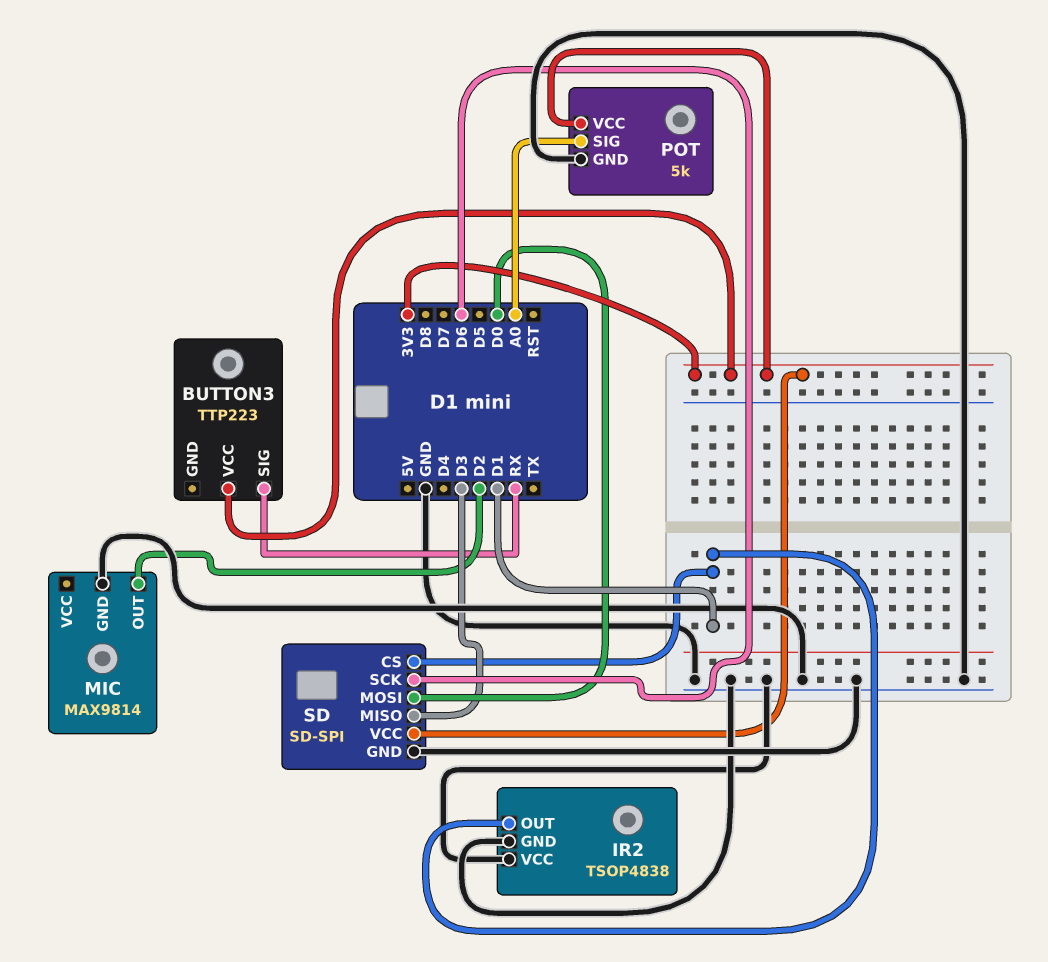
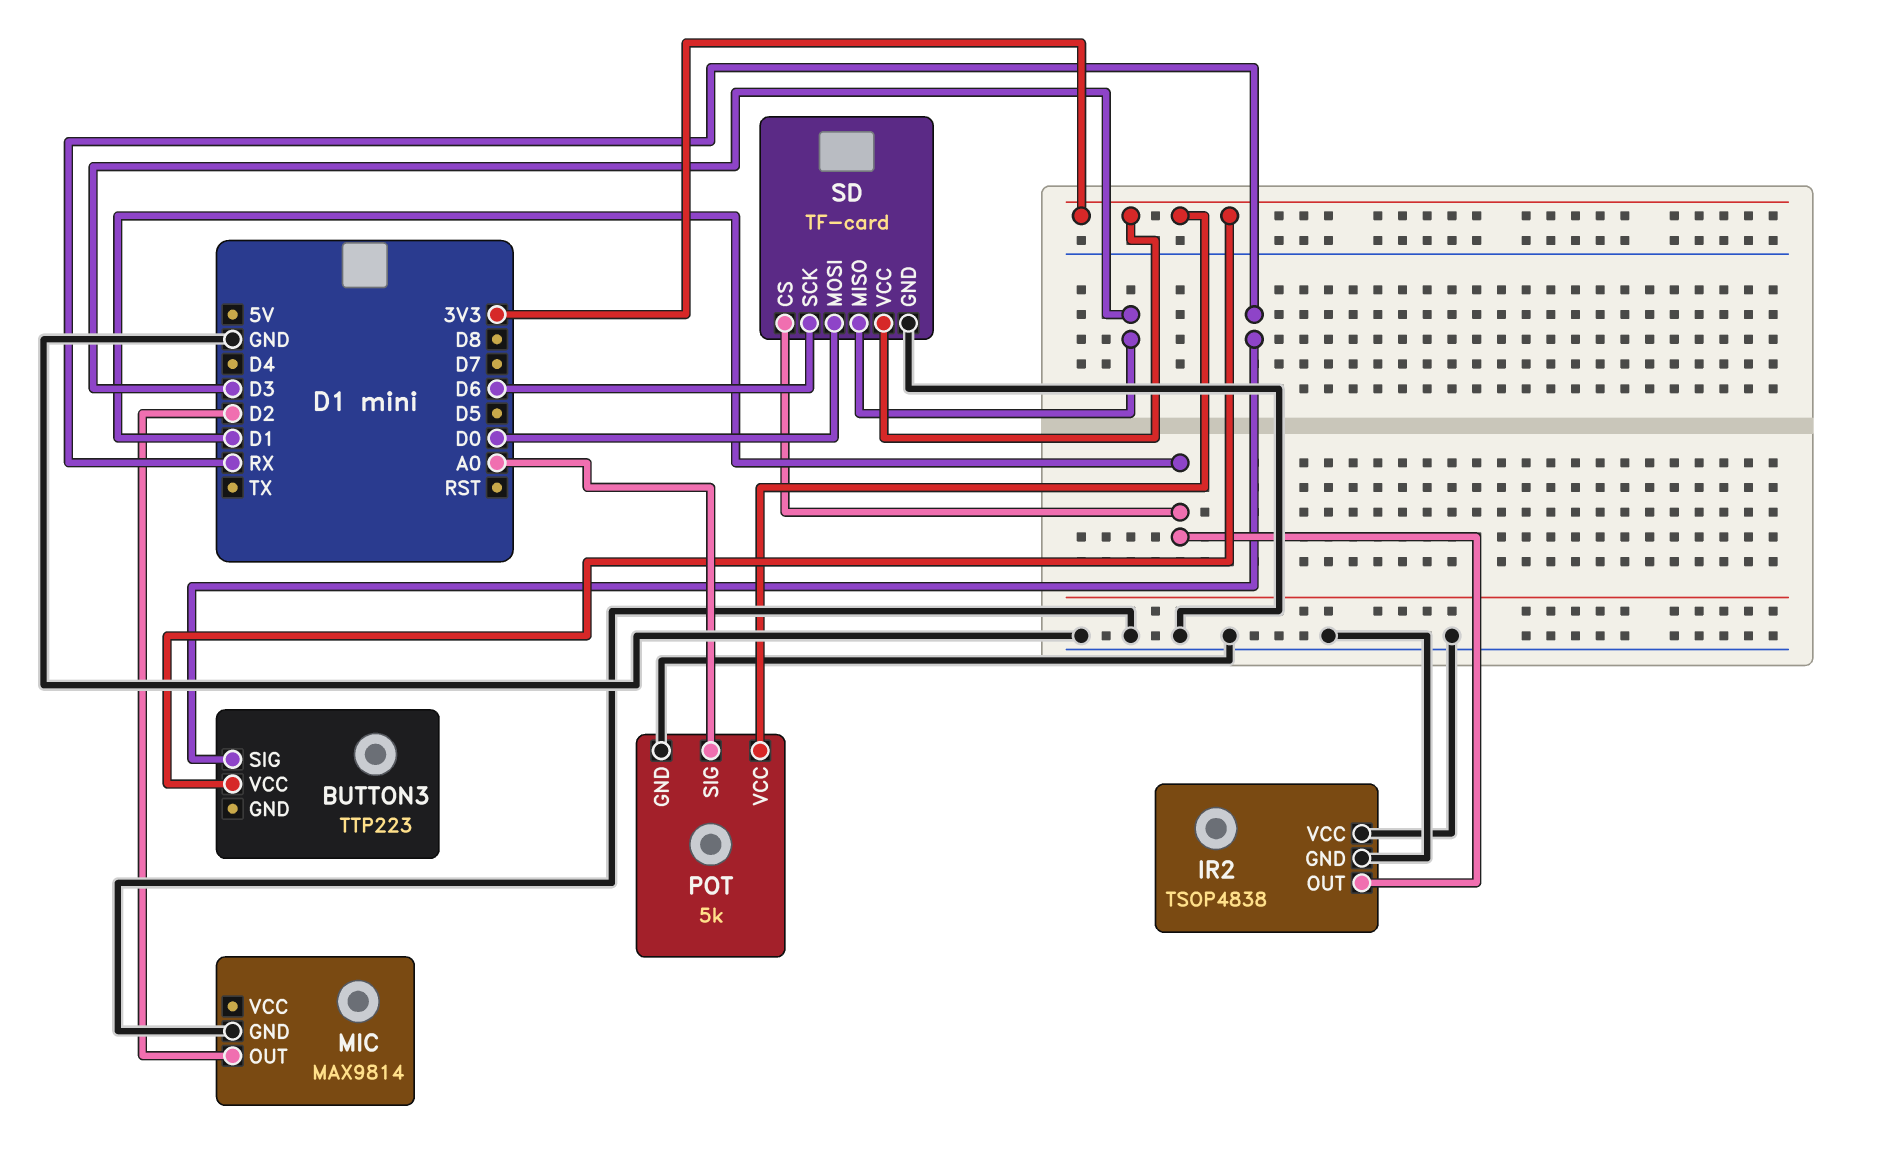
SD: SD-SPI -> TF-card

